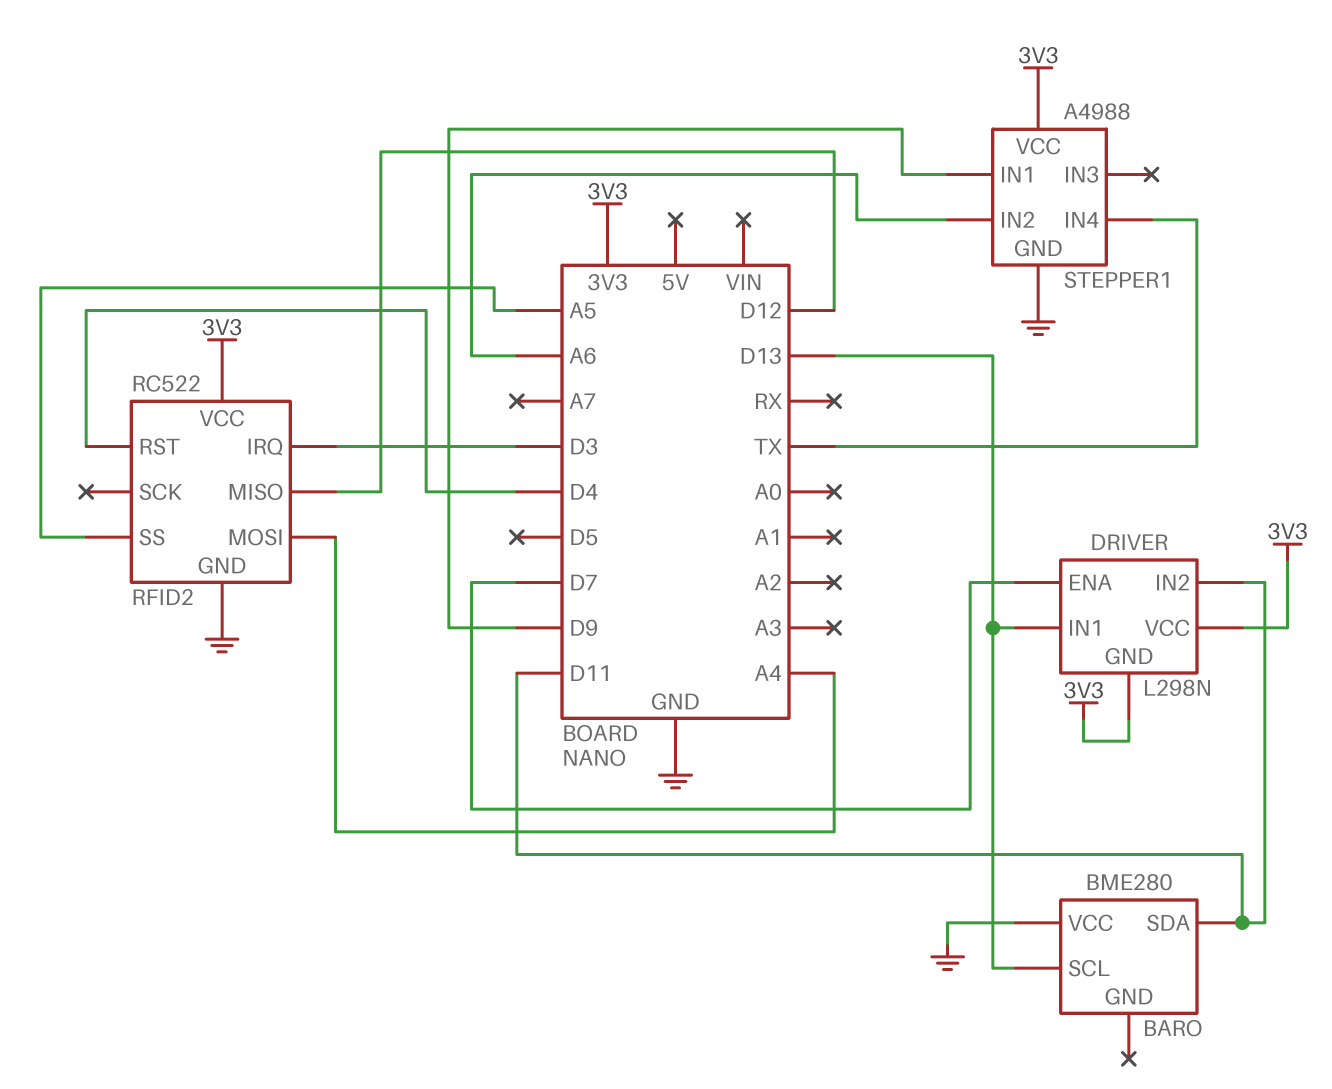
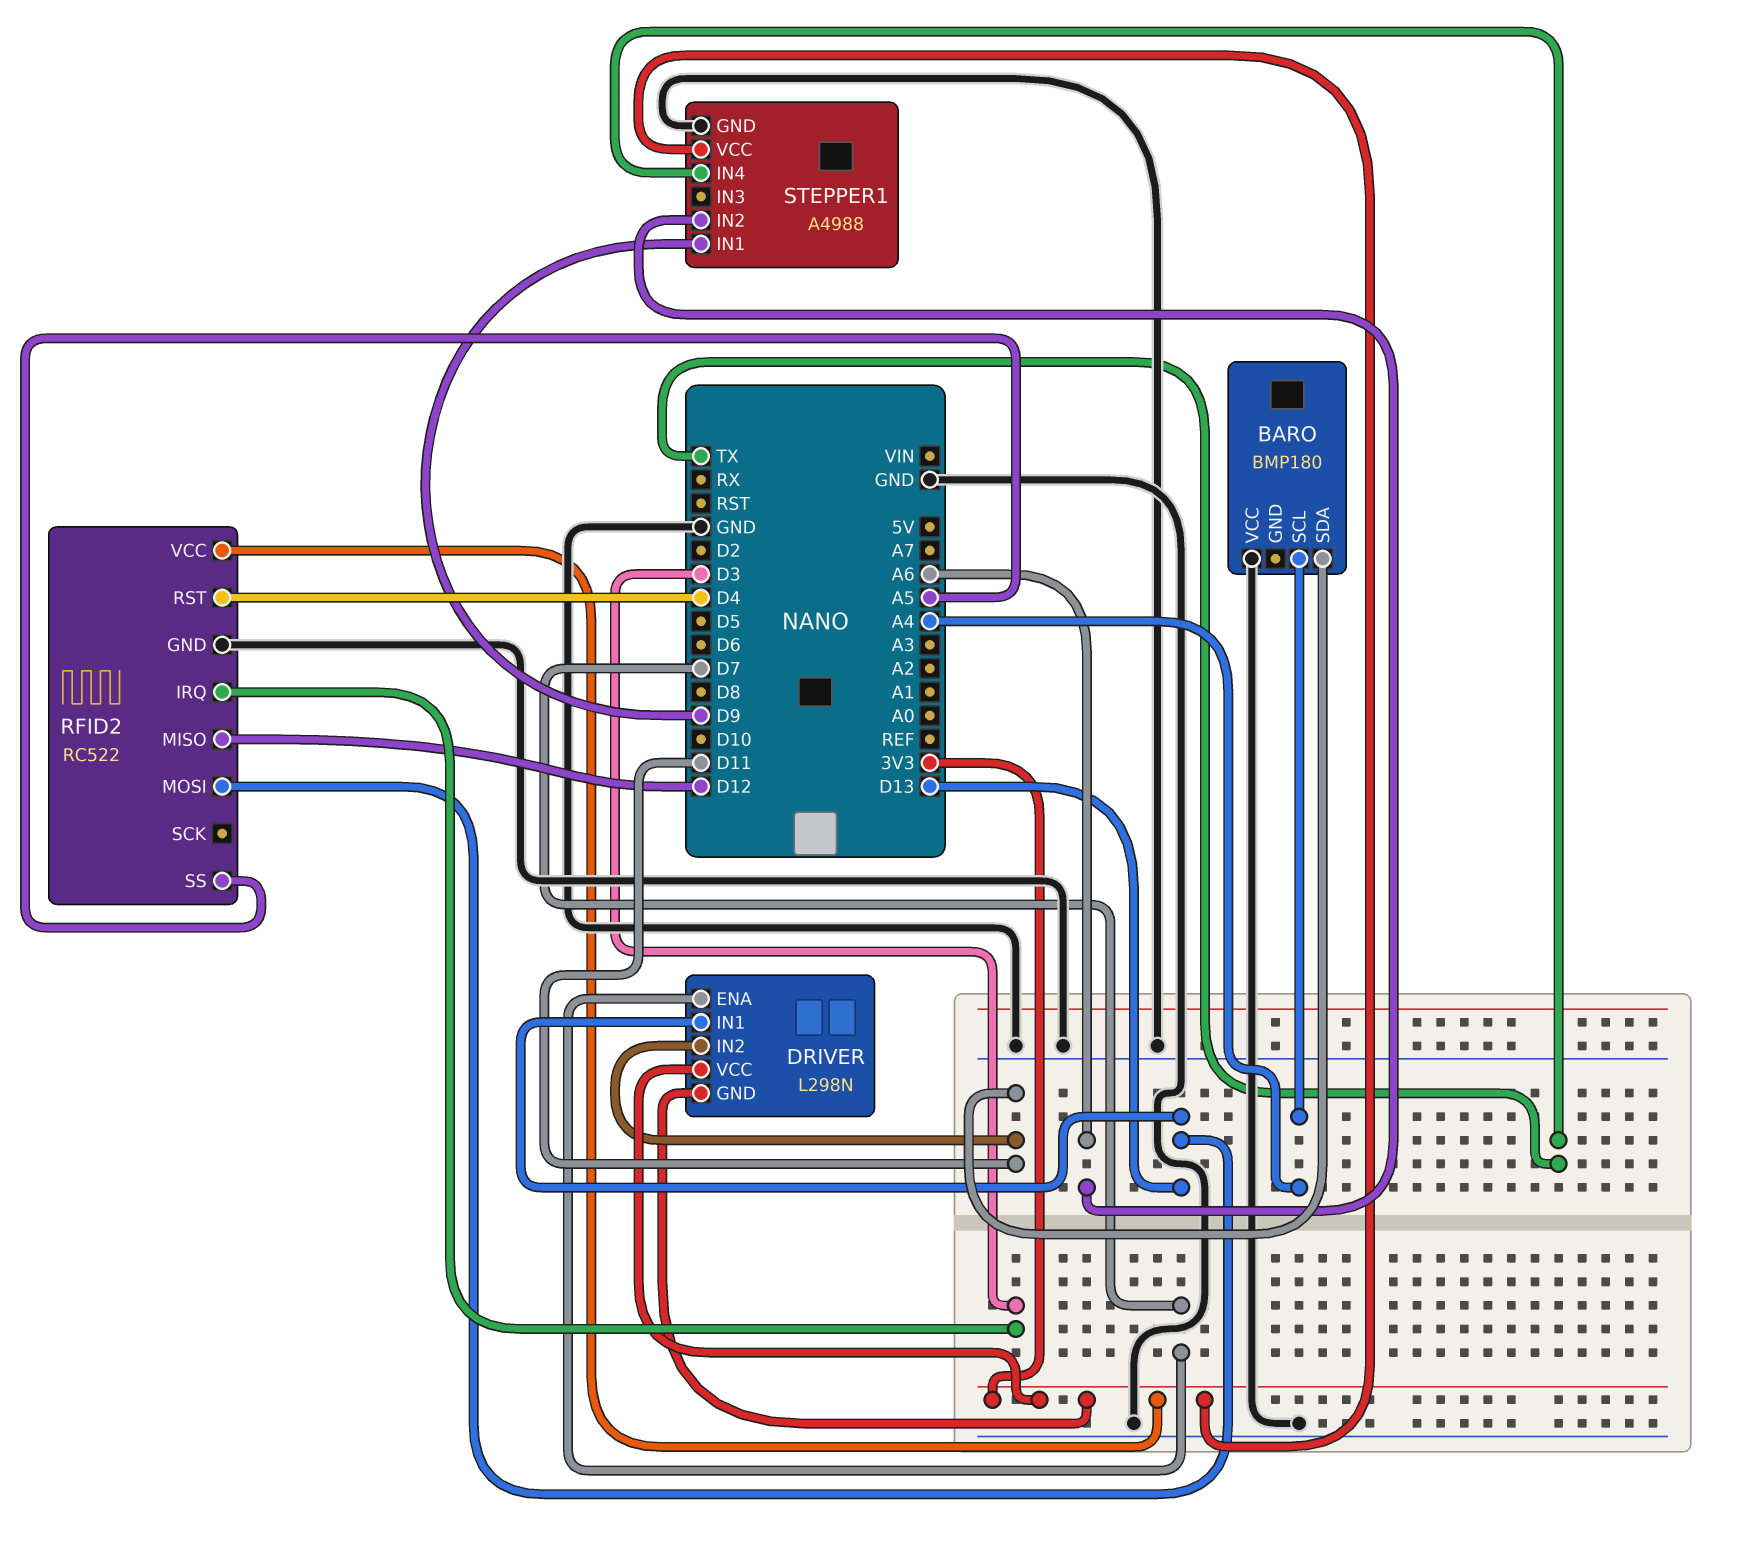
BARO: BME280 -> BMP180
BARO pin SCL: D13 -> A4
RFID2 pin MOSI: A4 -> D13

